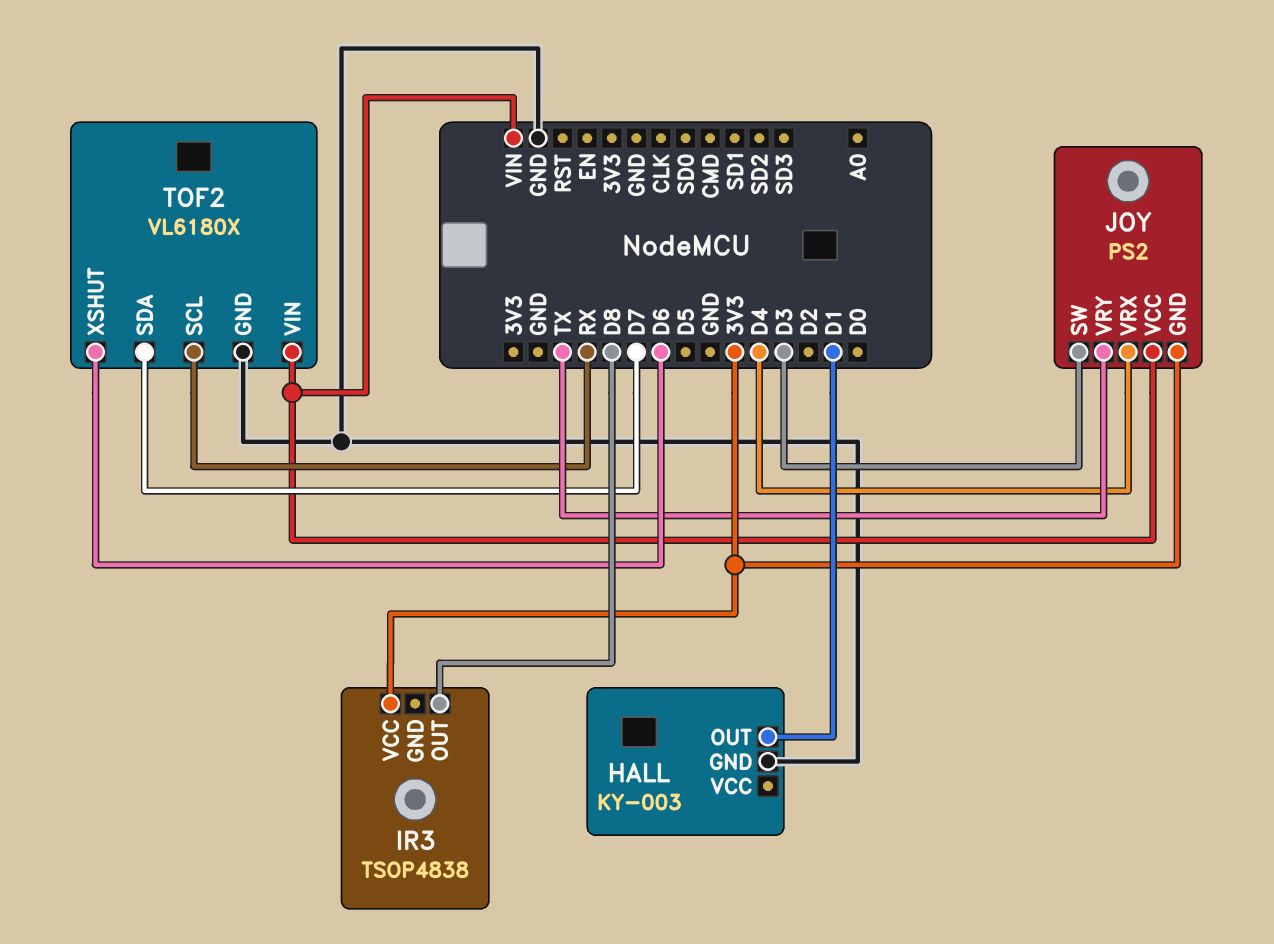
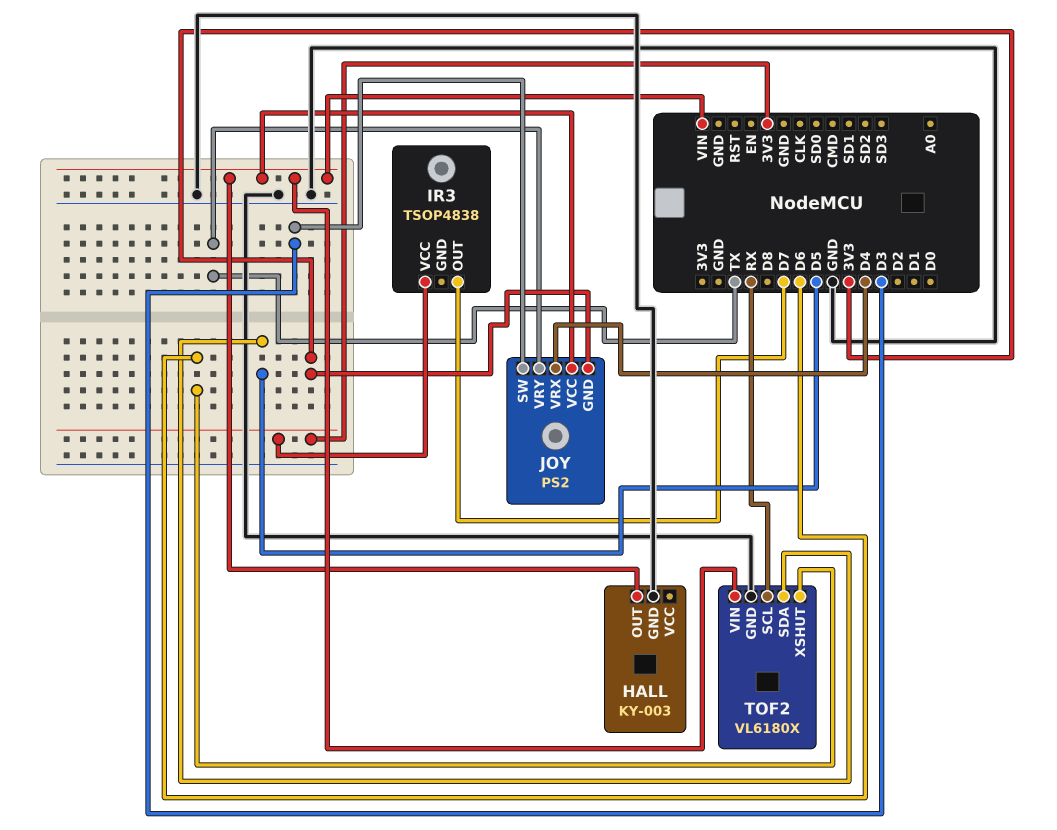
HALL pin OUT: D1 -> VIN
IR3 pin OUT: D8 -> D7
TOF2 pin SDA: D7 -> D5

